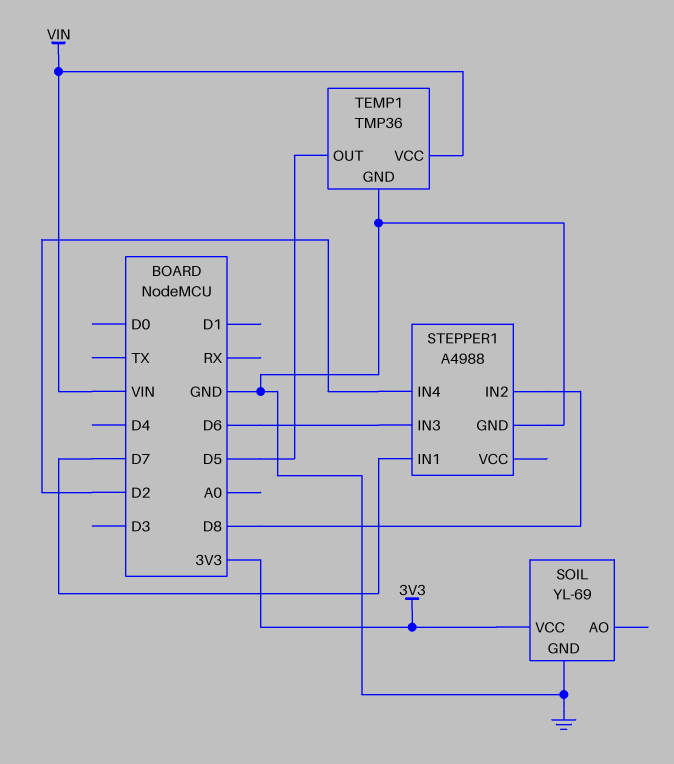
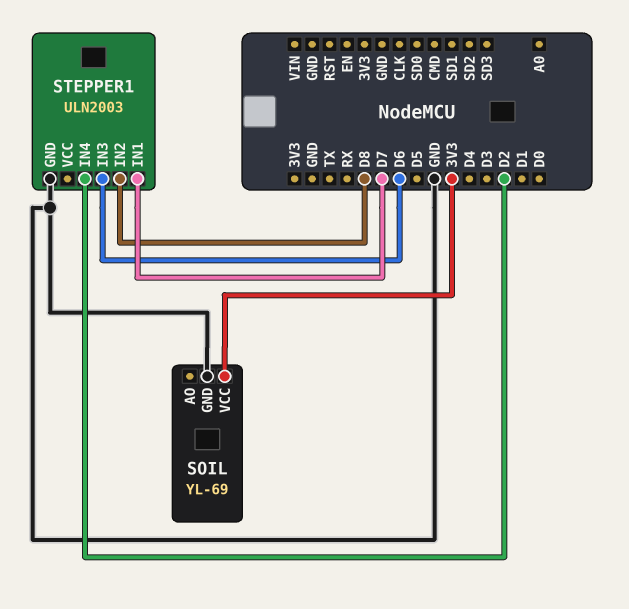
STEPPER1: A4988 -> ULN2003
TEMP1: TMP36 -> none
TEMP1 pin GND: GND -> none
TEMP1 pin OUT: D5 -> none
TEMP1 pin VCC: VIN -> none

